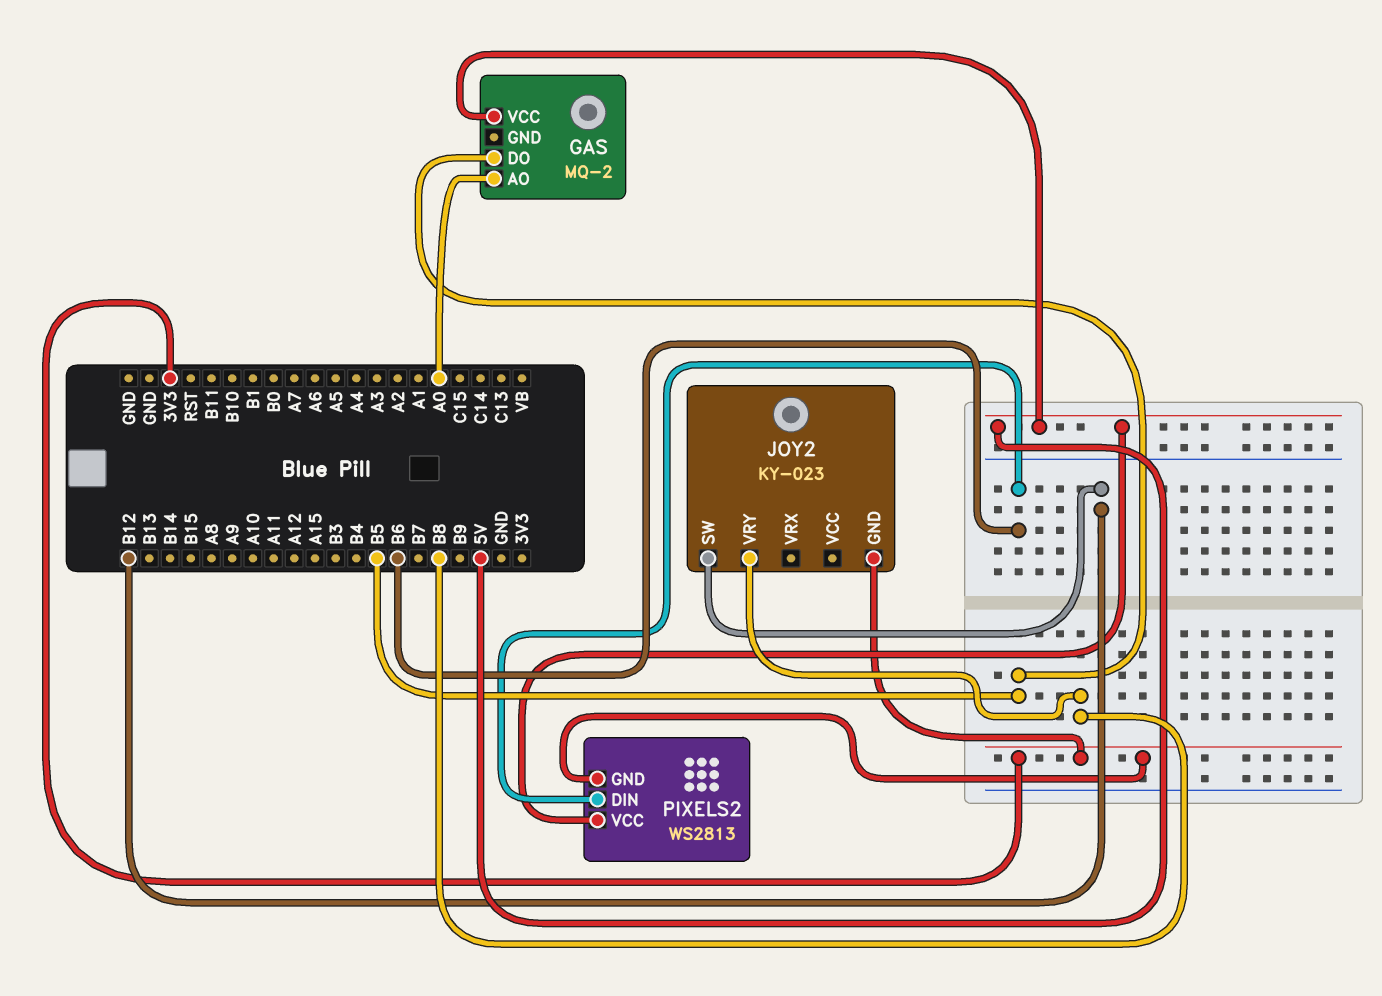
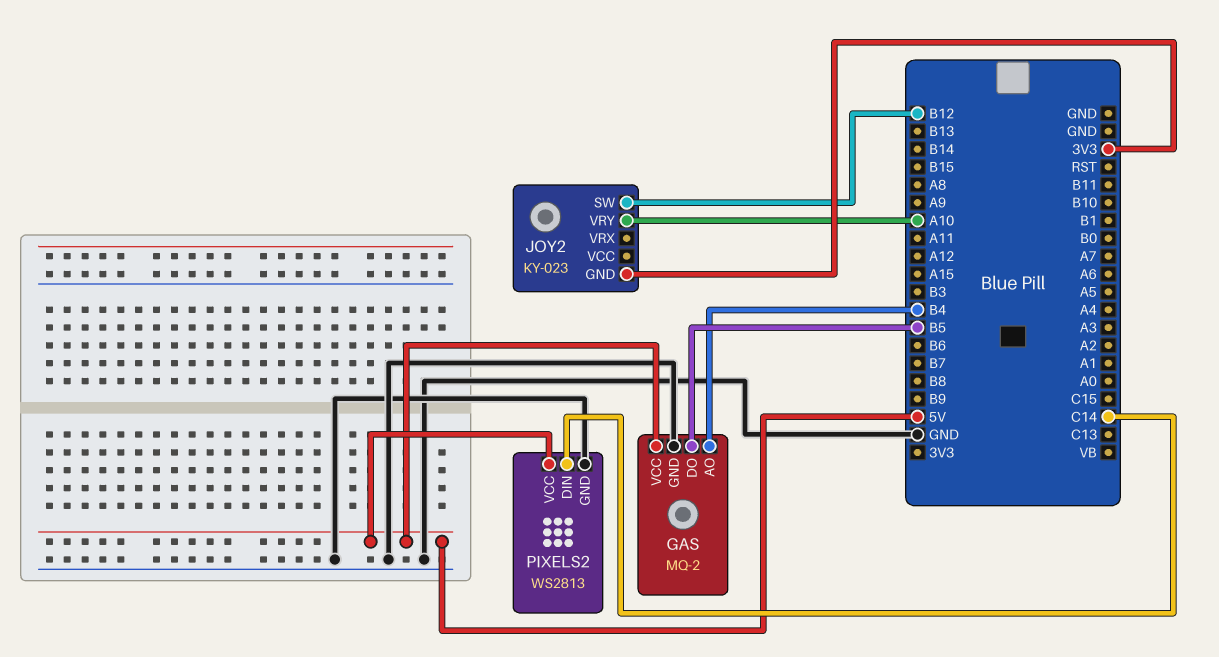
GAS pin AO: A0 -> B4
GAS pin GND: none -> GND
JOY2 pin VRY: B8 -> A10
PIXELS2 pin DIN: B6 -> C14
PIXELS2 pin GND: 3V3 -> GND

